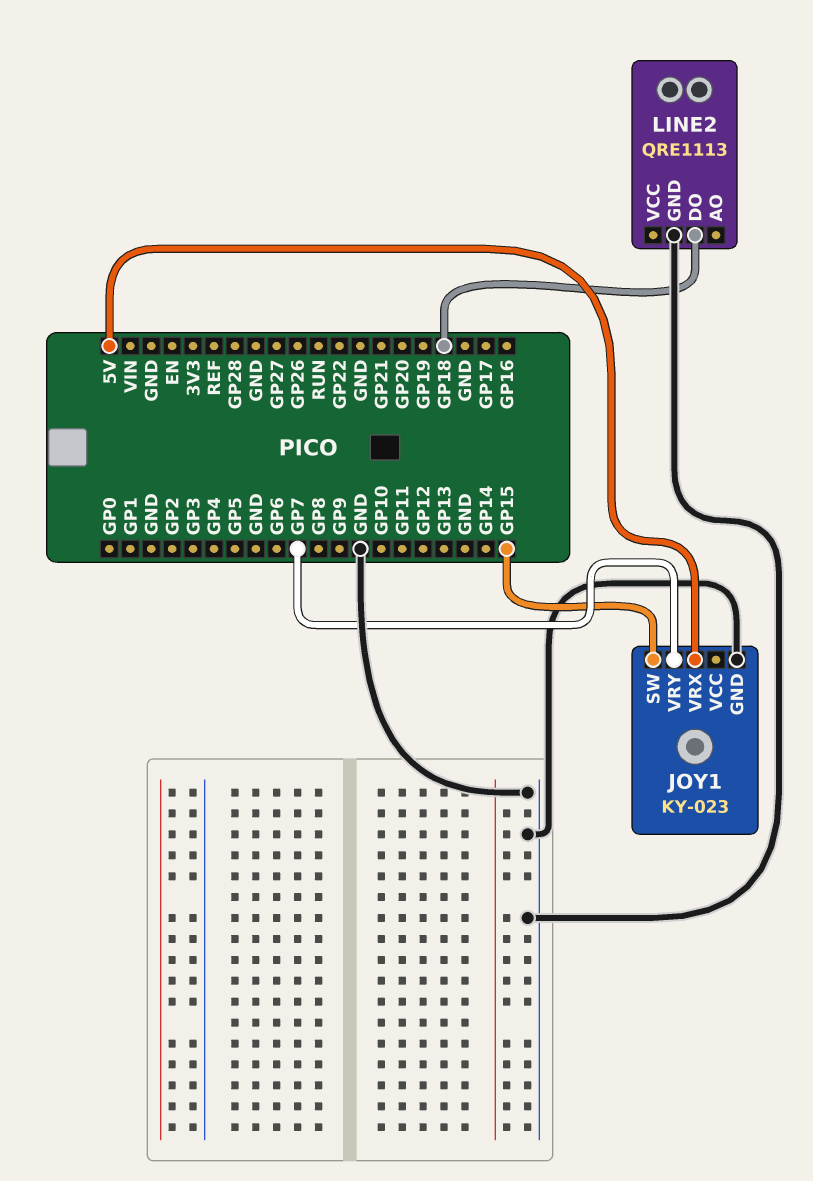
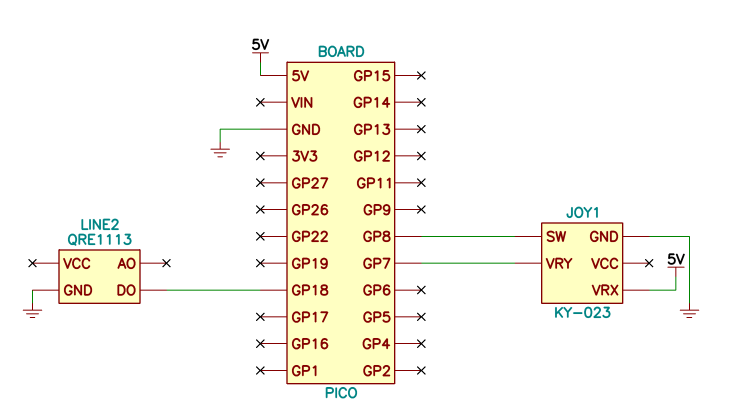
JOY1 pin SW: GP15 -> GP8

